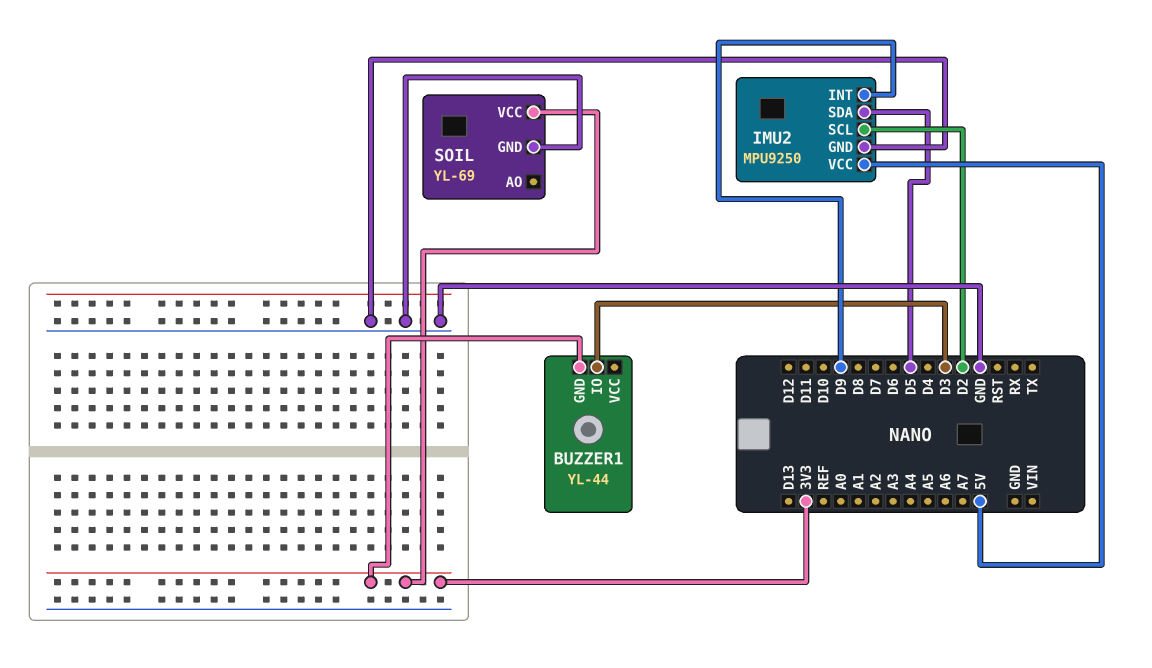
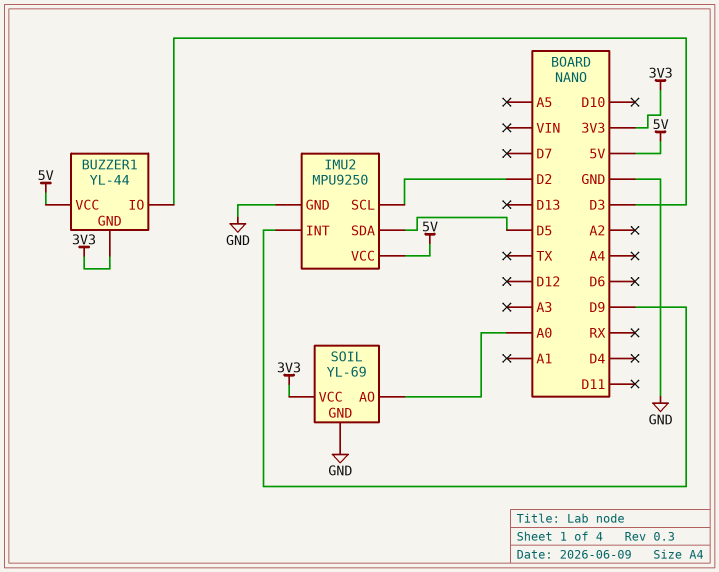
BUZZER1 pin VCC: none -> 5V
SOIL pin AO: none -> A0

